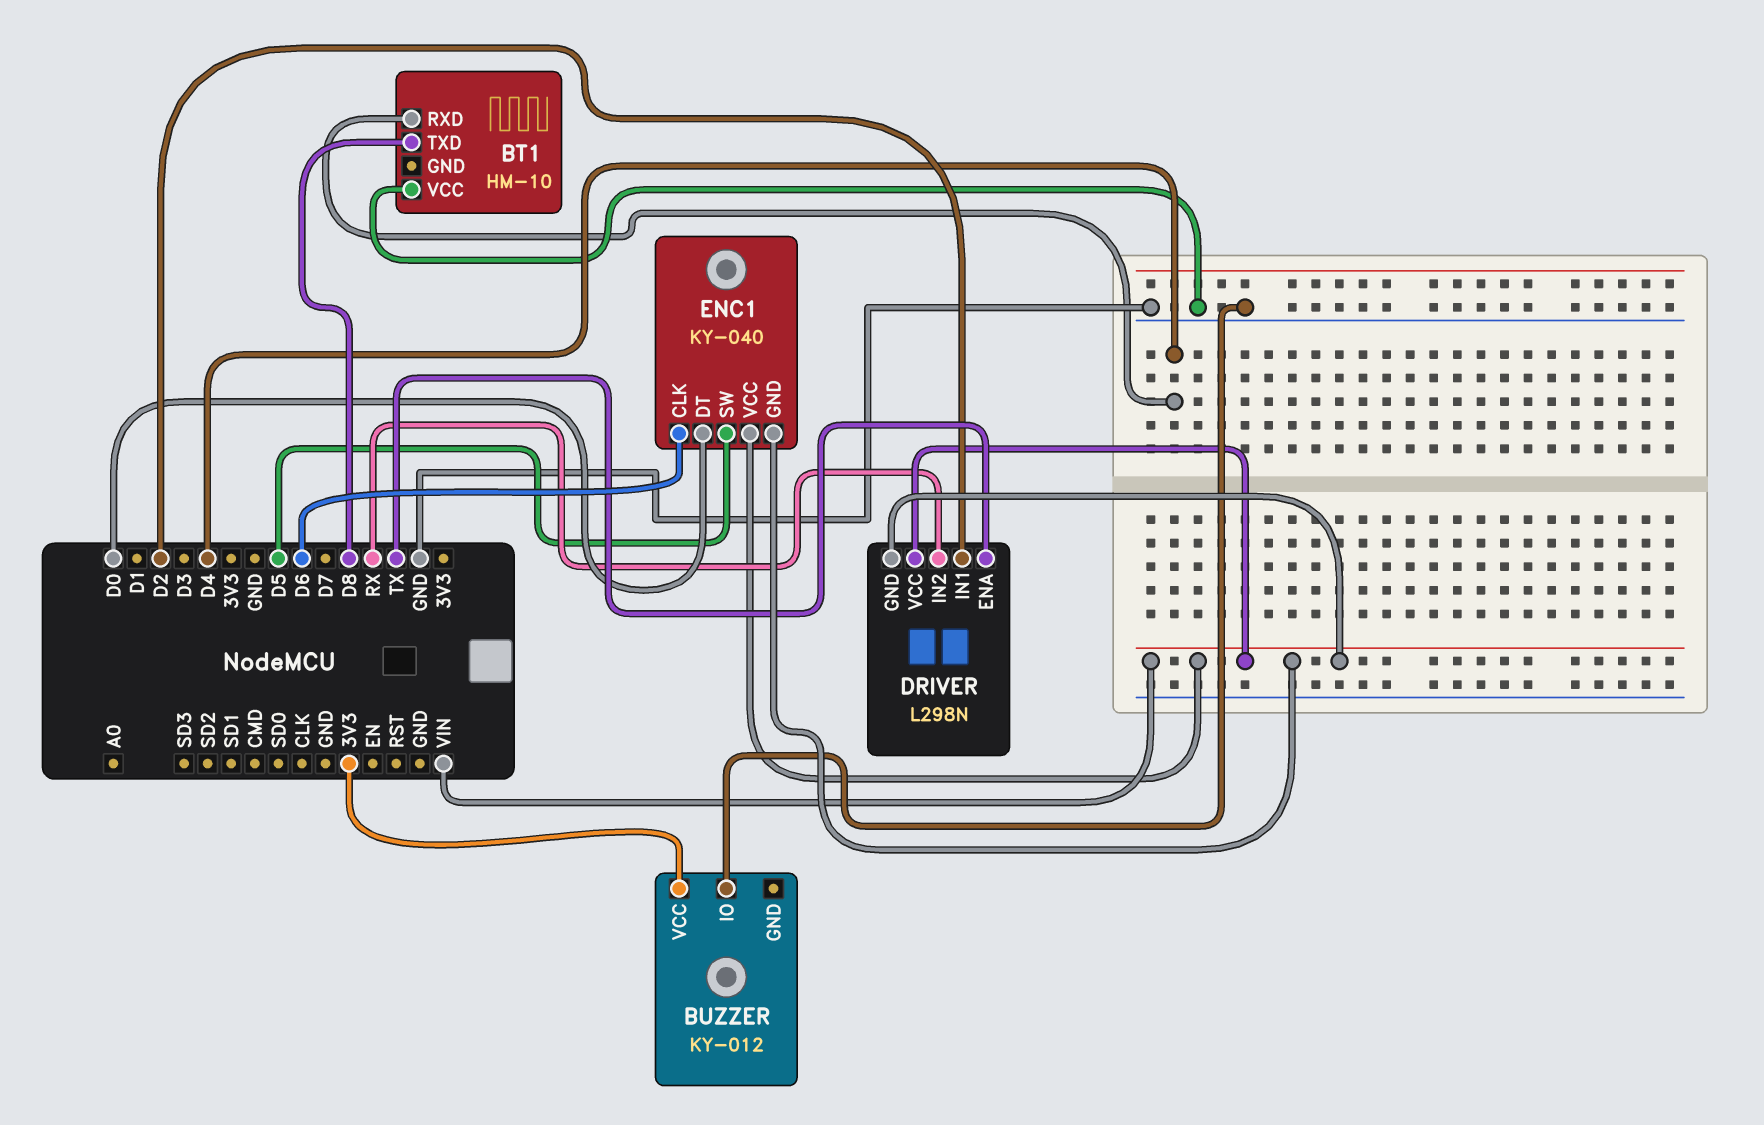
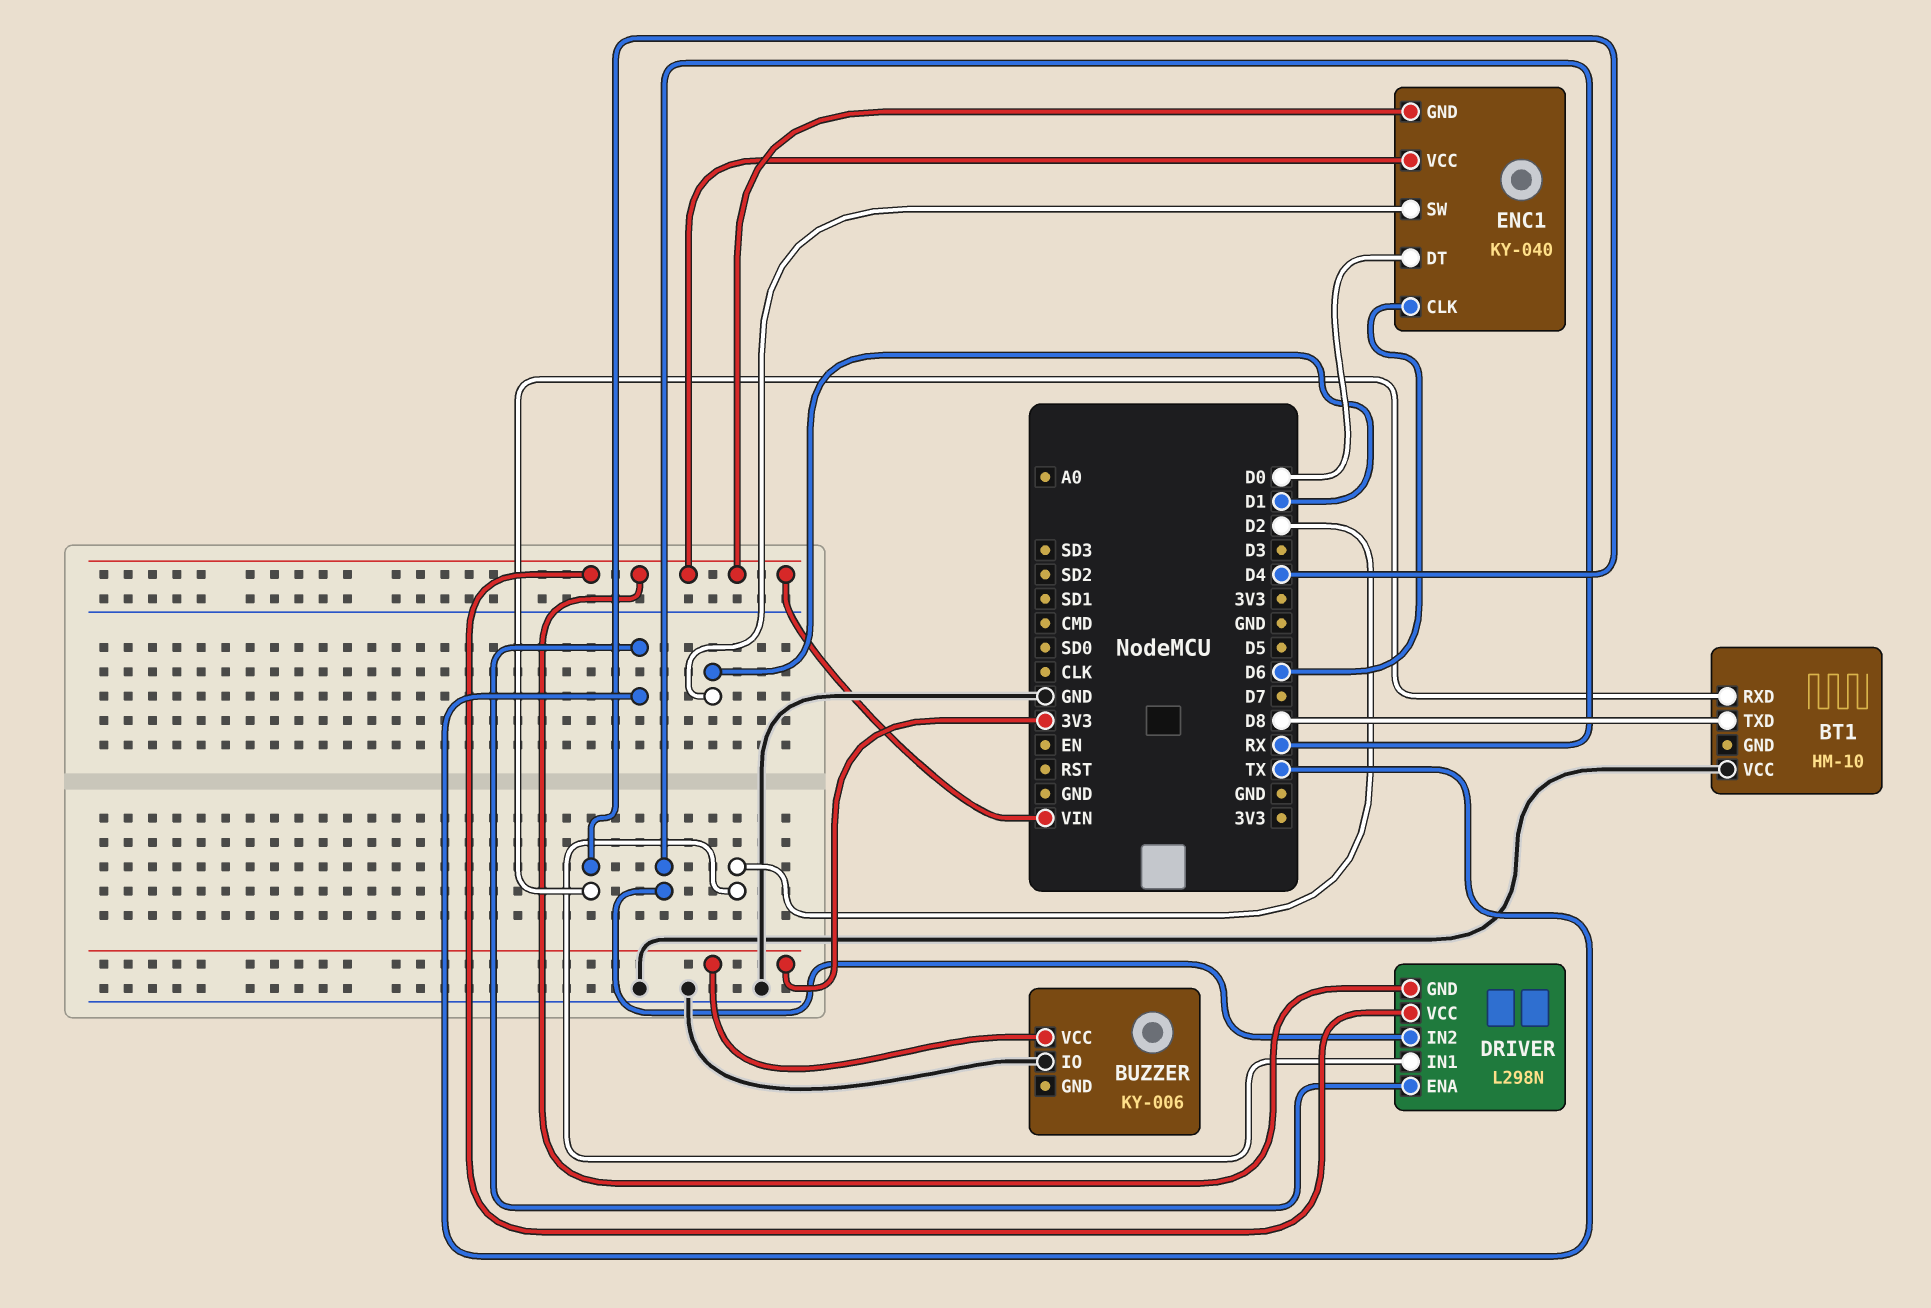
BUZZER: KY-012 -> KY-006
ENC1 pin SW: D5 -> D1

